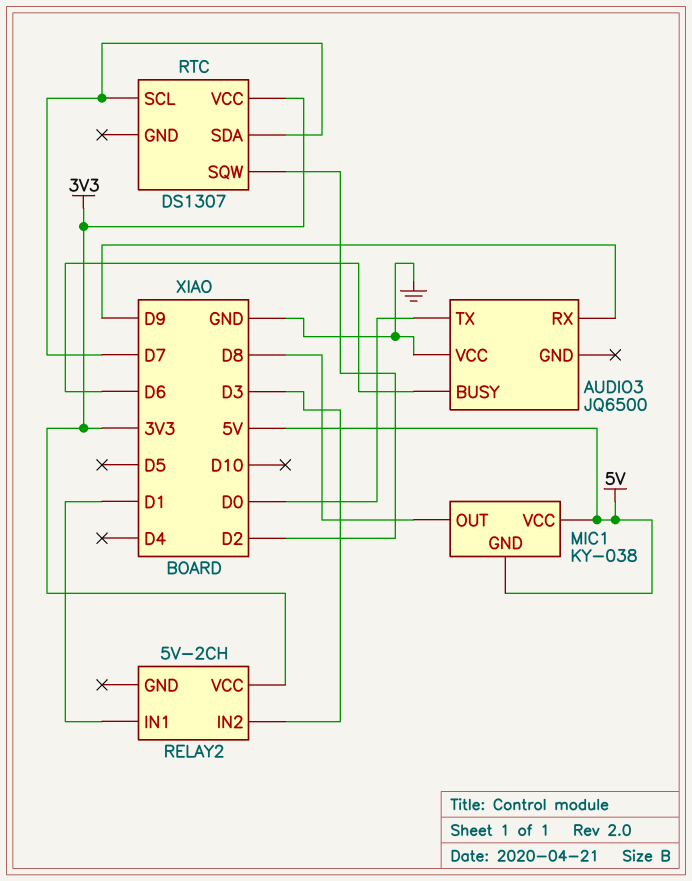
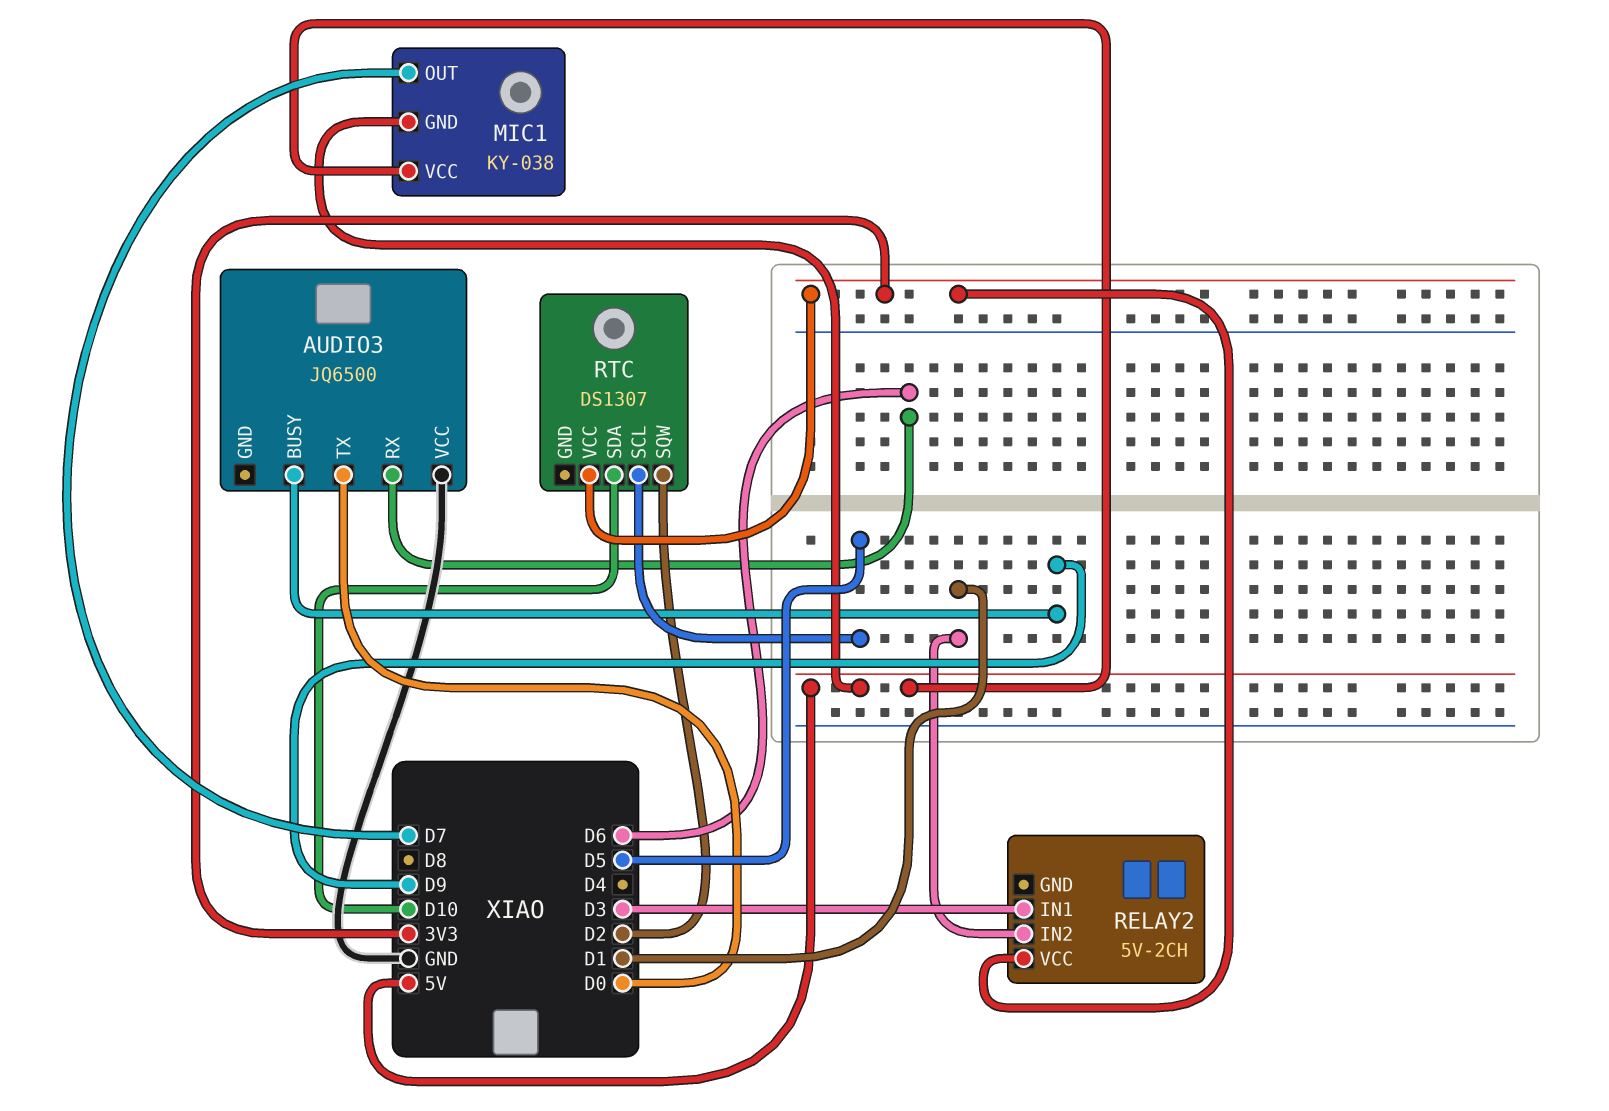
AUDIO3 pin BUSY: D6 -> D9
AUDIO3 pin RX: D9 -> D6
MIC1 pin OUT: D8 -> D7
RELAY2 pin IN1: D1 -> D3
RELAY2 pin IN2: D3 -> D1
RTC pin SCL: D7 -> D5
RTC pin SDA: D7 -> D10

